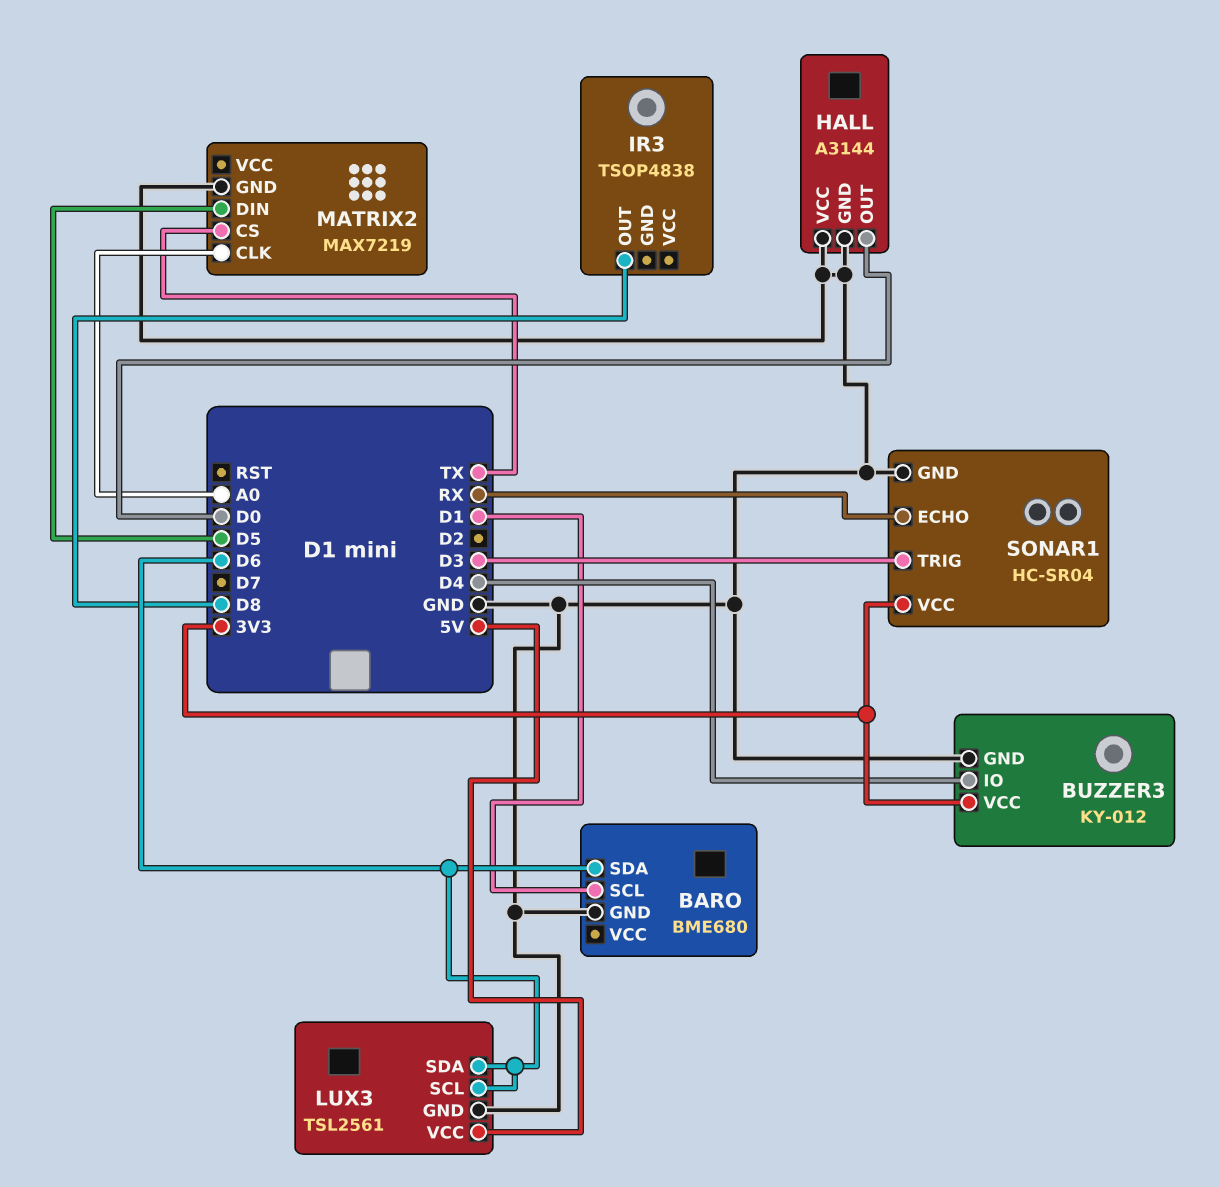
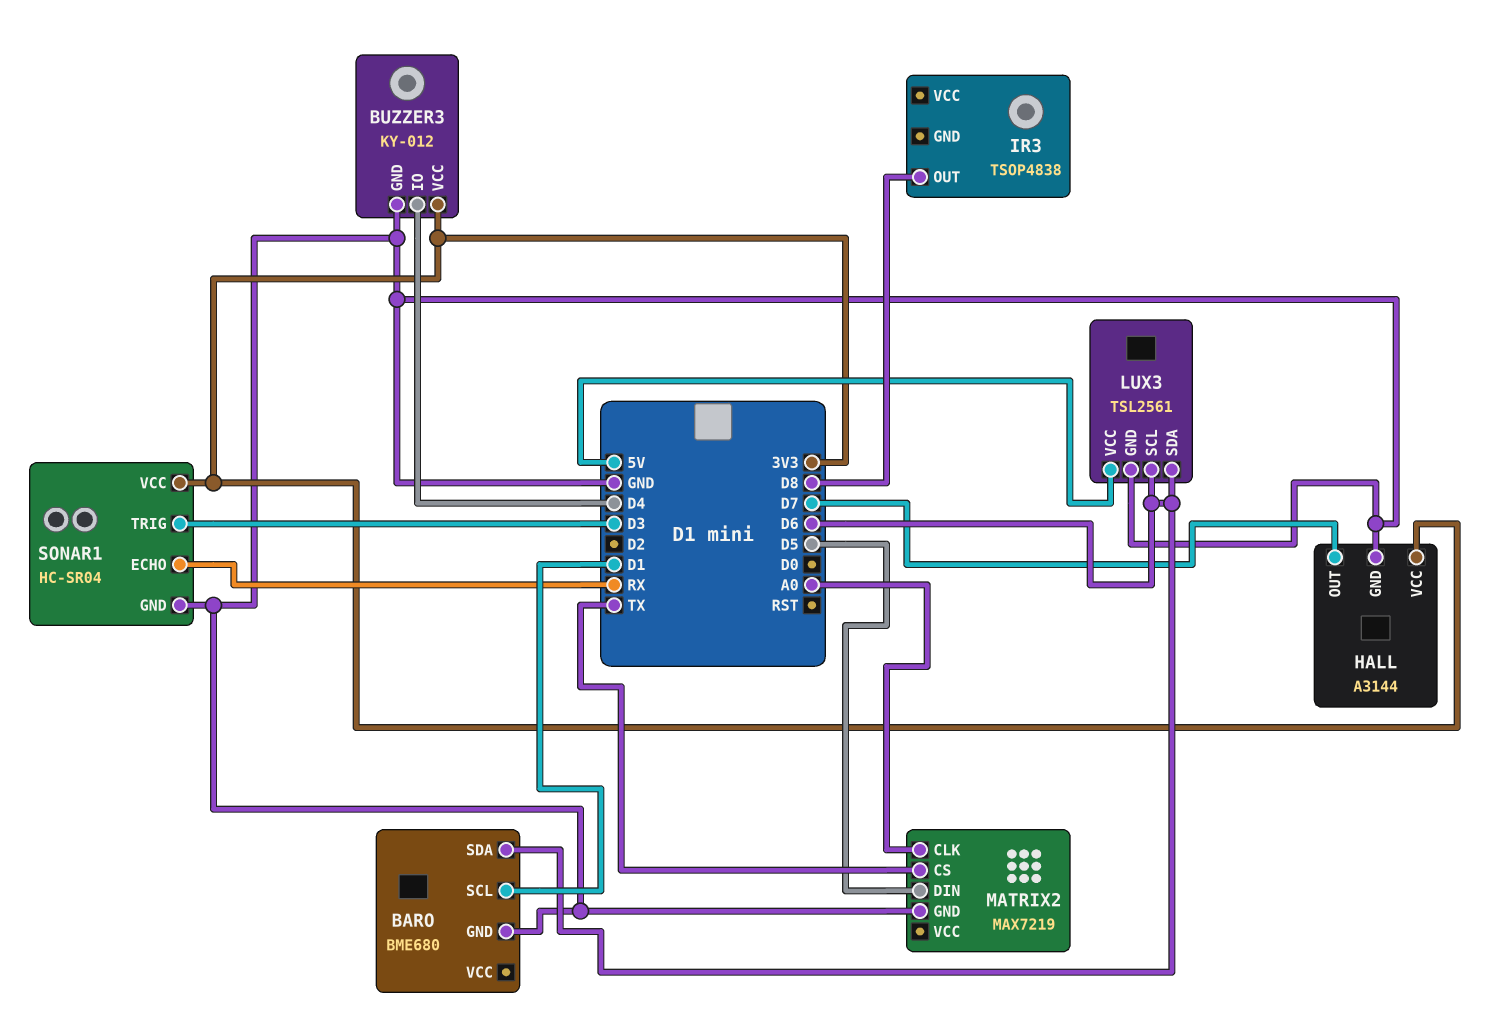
HALL pin OUT: D0 -> D7
HALL pin VCC: GND -> 3V3

